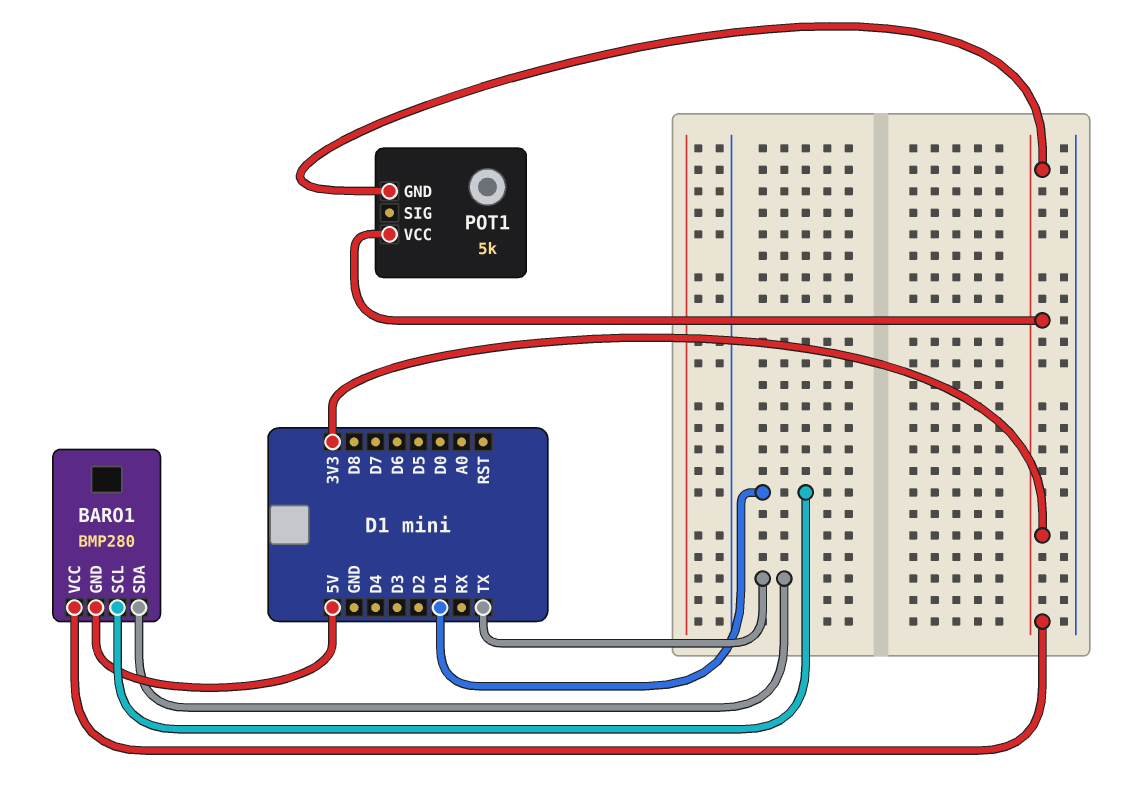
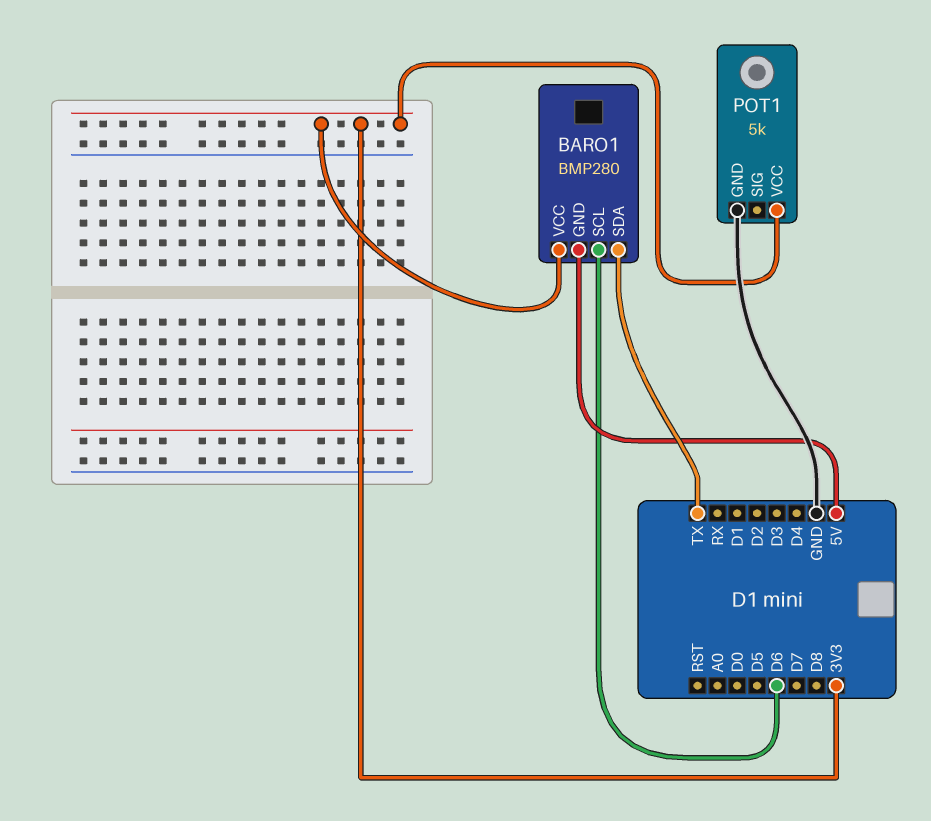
BARO1 pin SCL: D1 -> D6
POT1 pin GND: 3V3 -> GND

